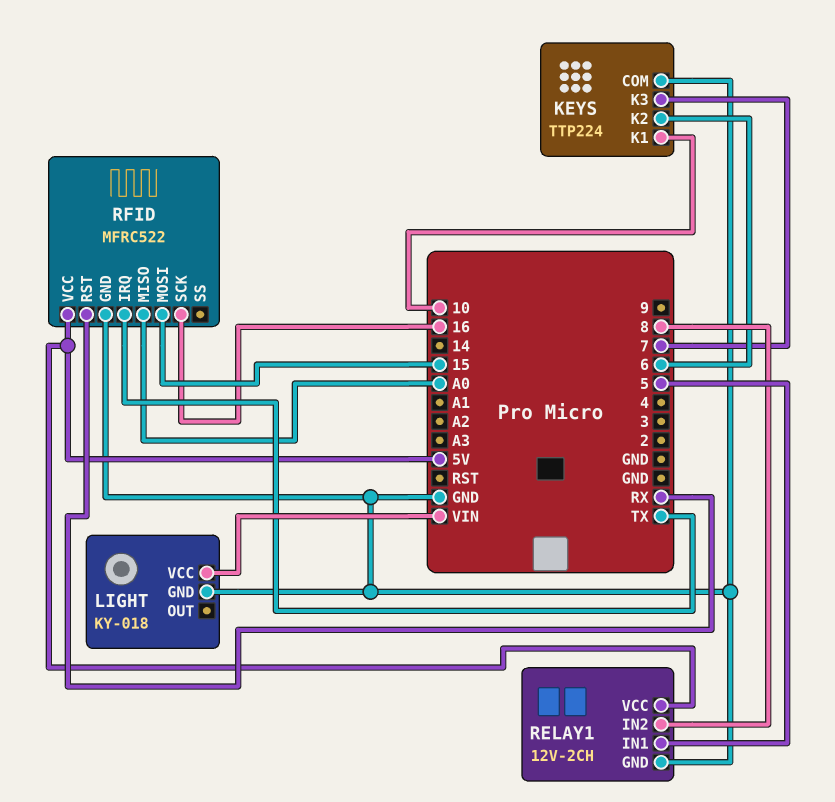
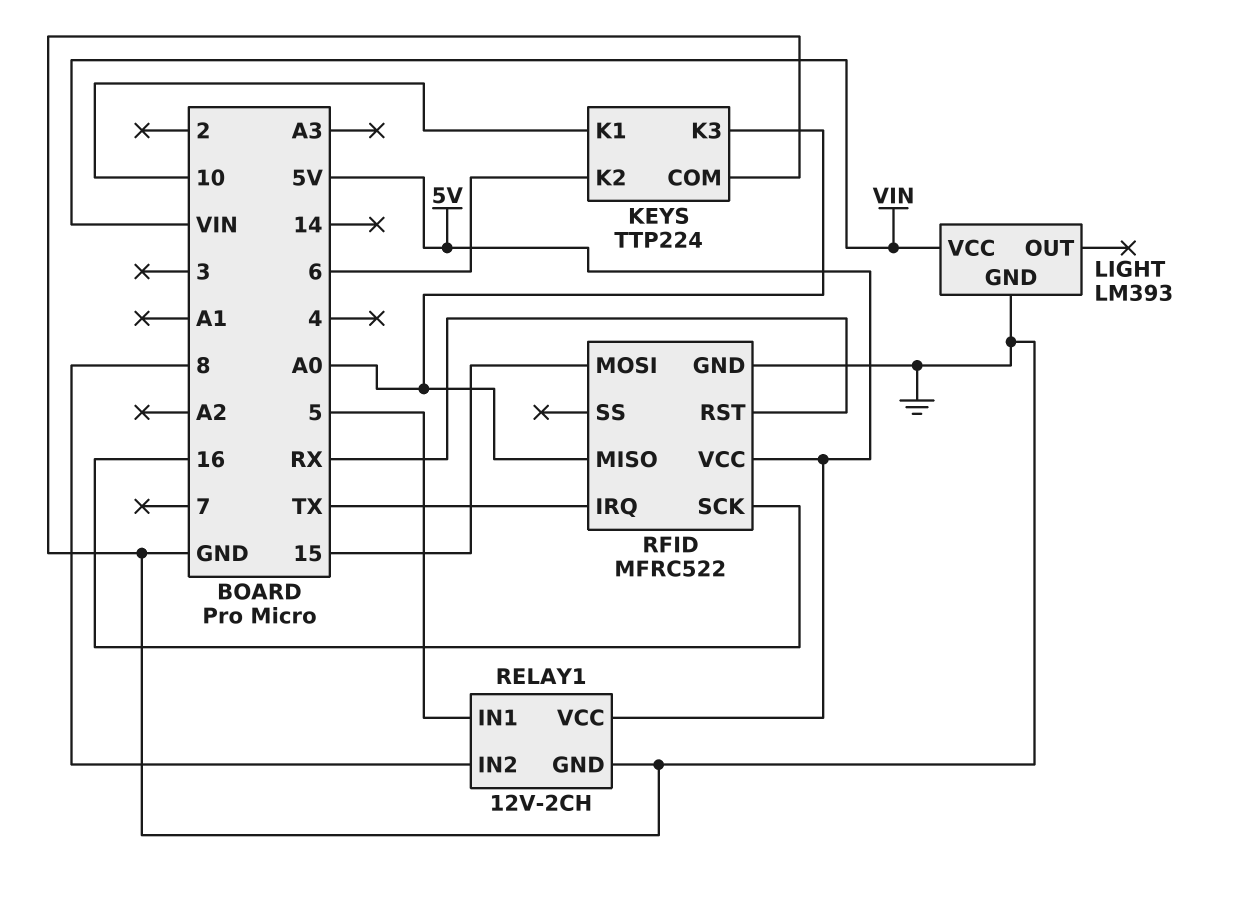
KEYS pin K3: 7 -> A0
LIGHT: KY-018 -> LM393

